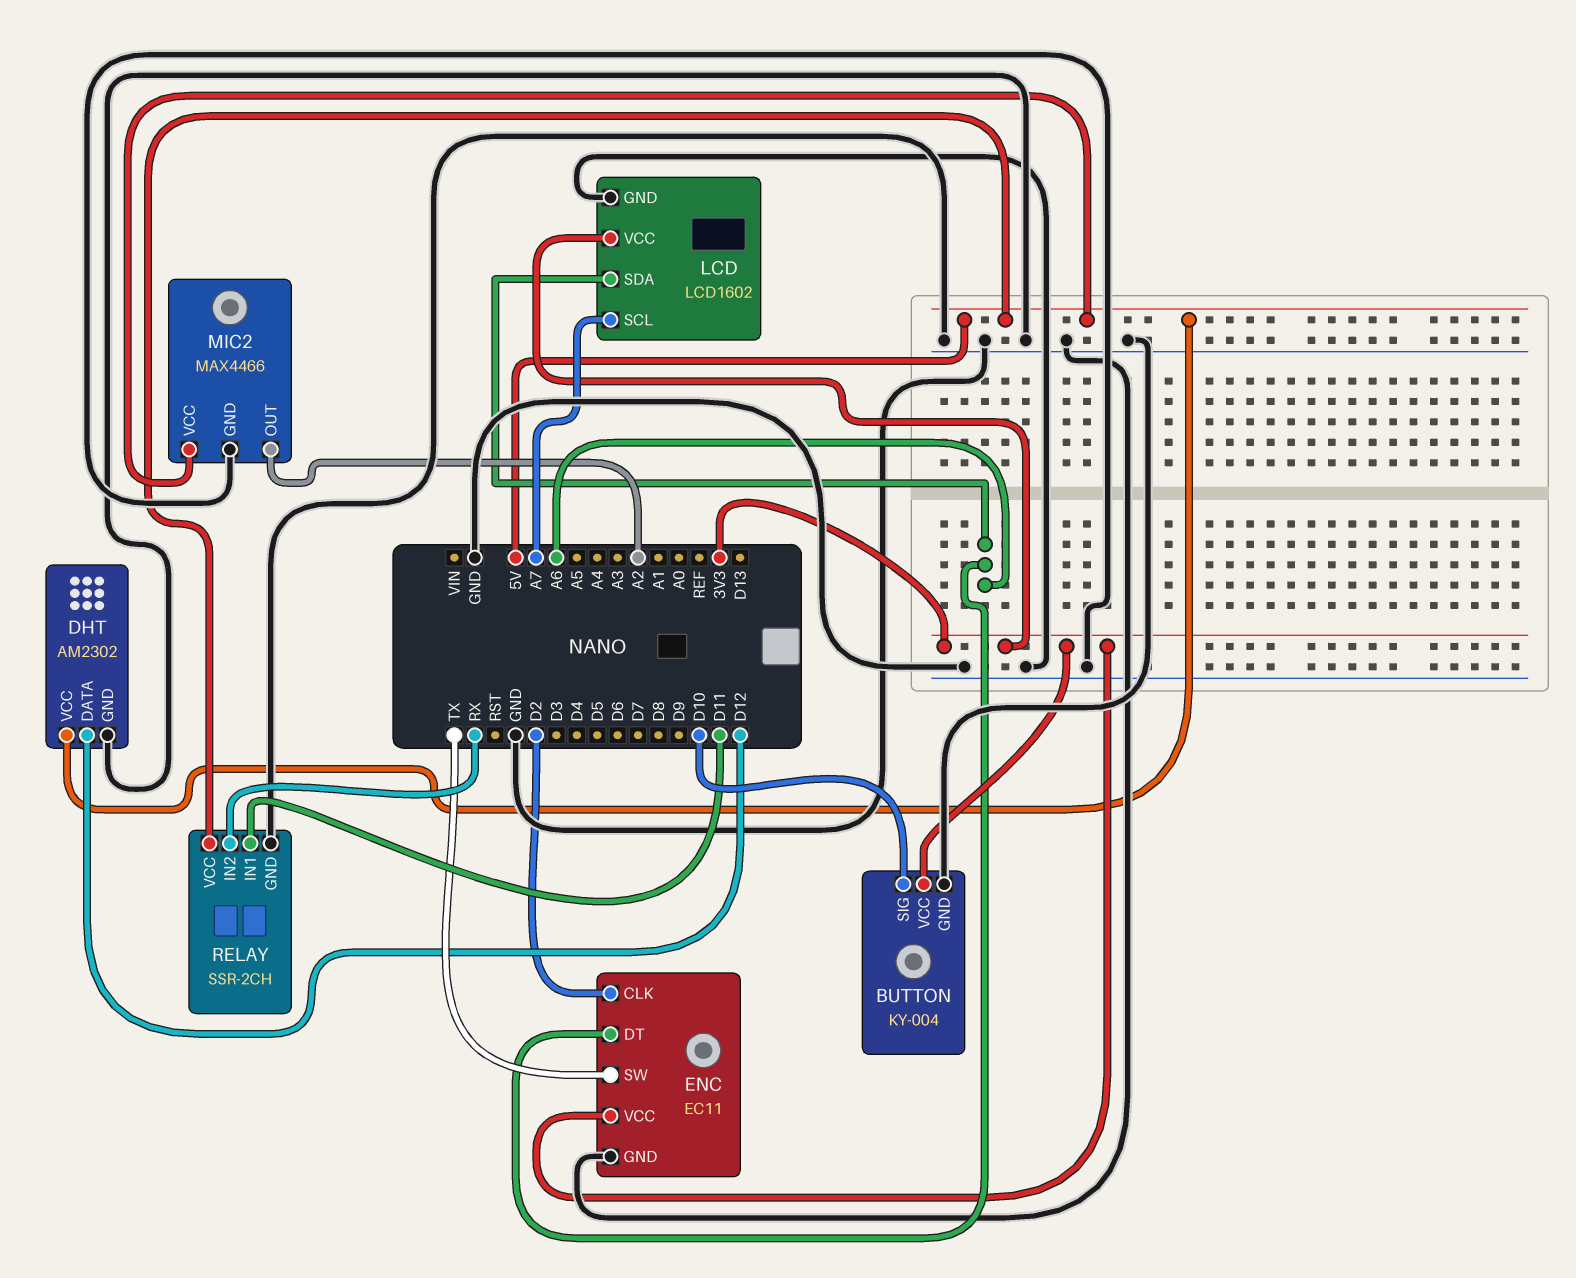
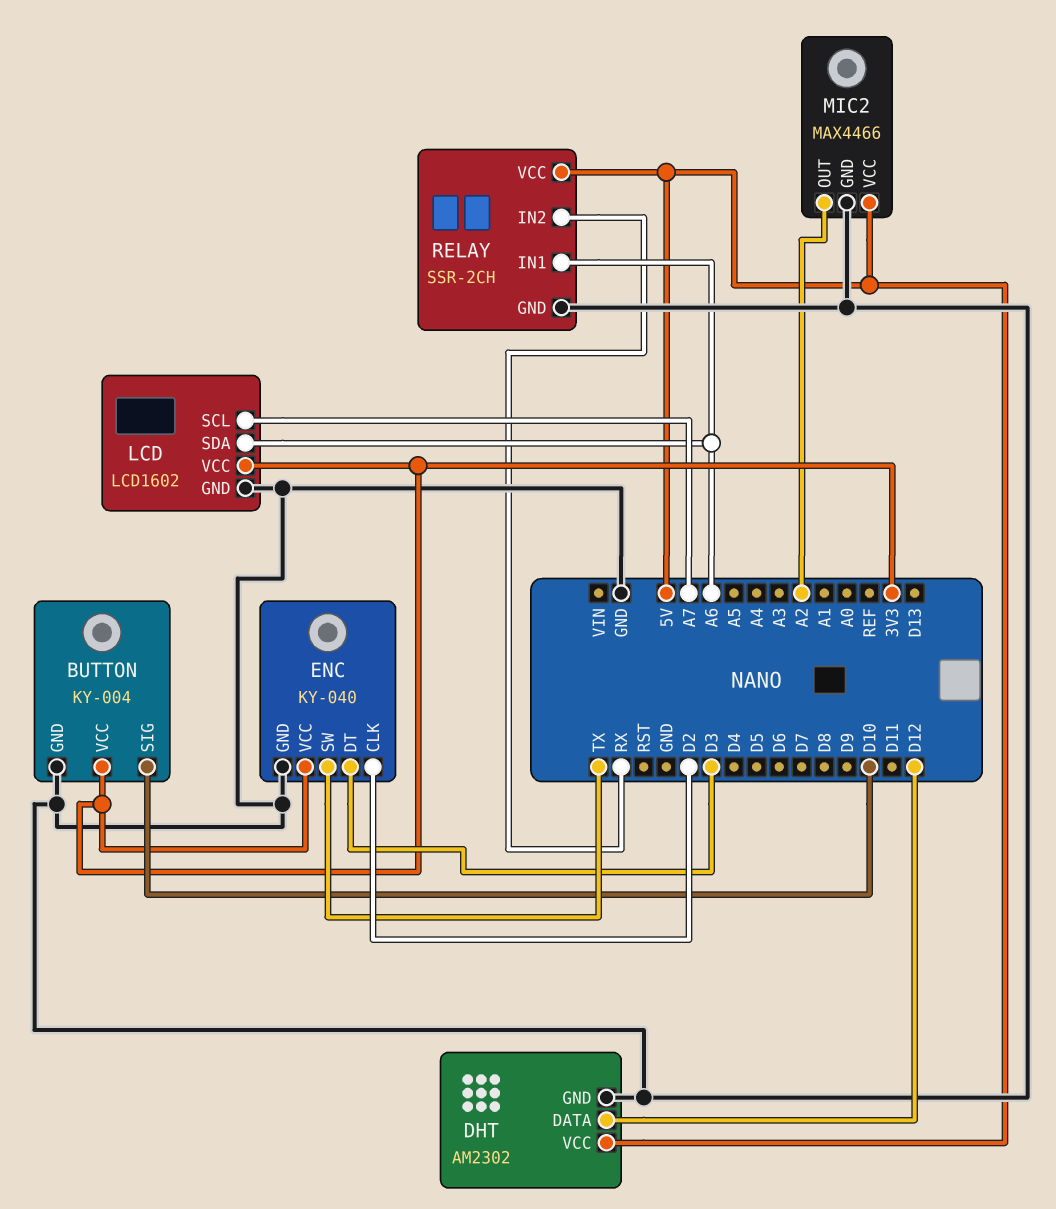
ENC: EC11 -> KY-040
ENC pin DT: A6 -> D3
RELAY pin IN1: D11 -> A6

